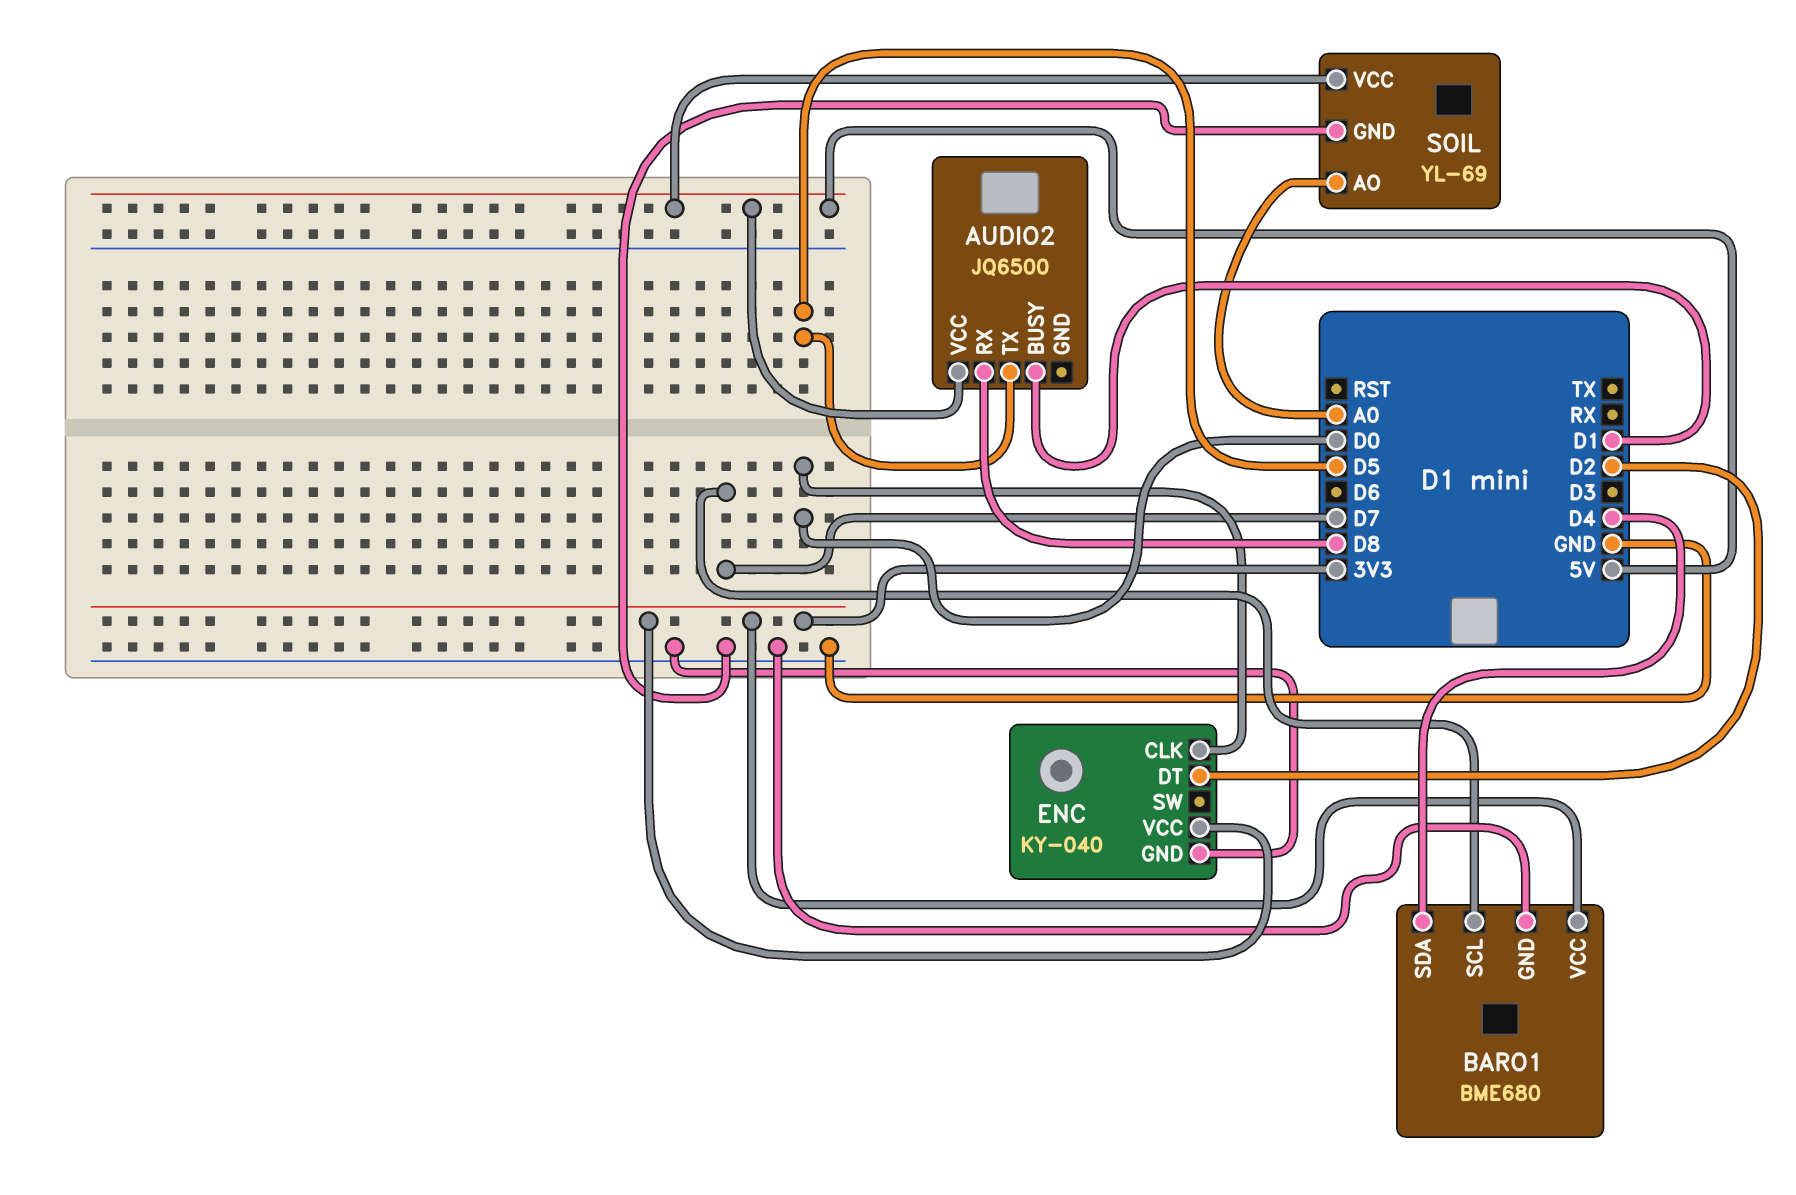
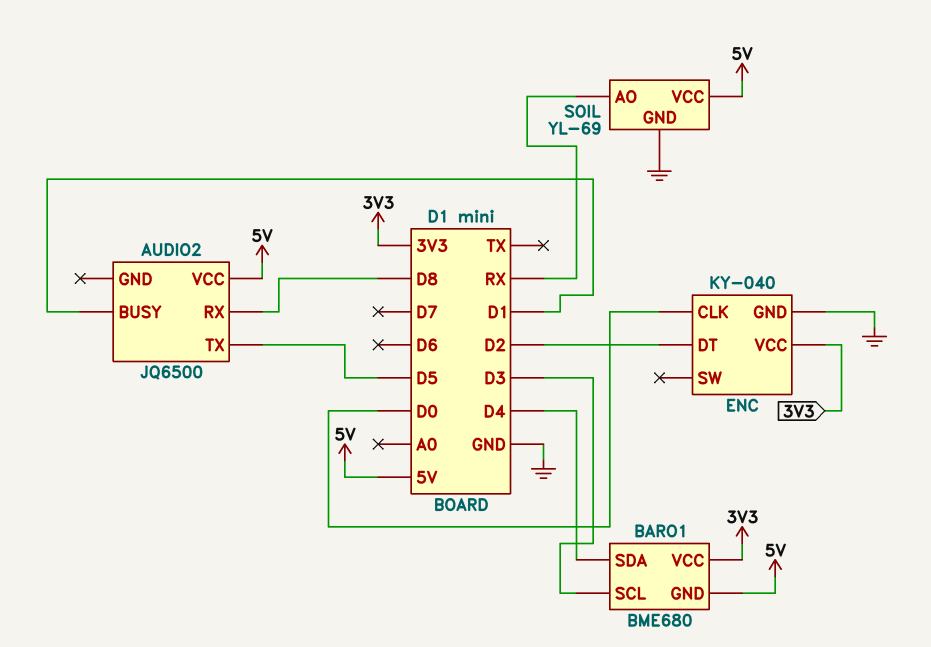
BARO1 pin GND: GND -> 5V
BARO1 pin SCL: D7 -> D3
SOIL pin AO: A0 -> RX

